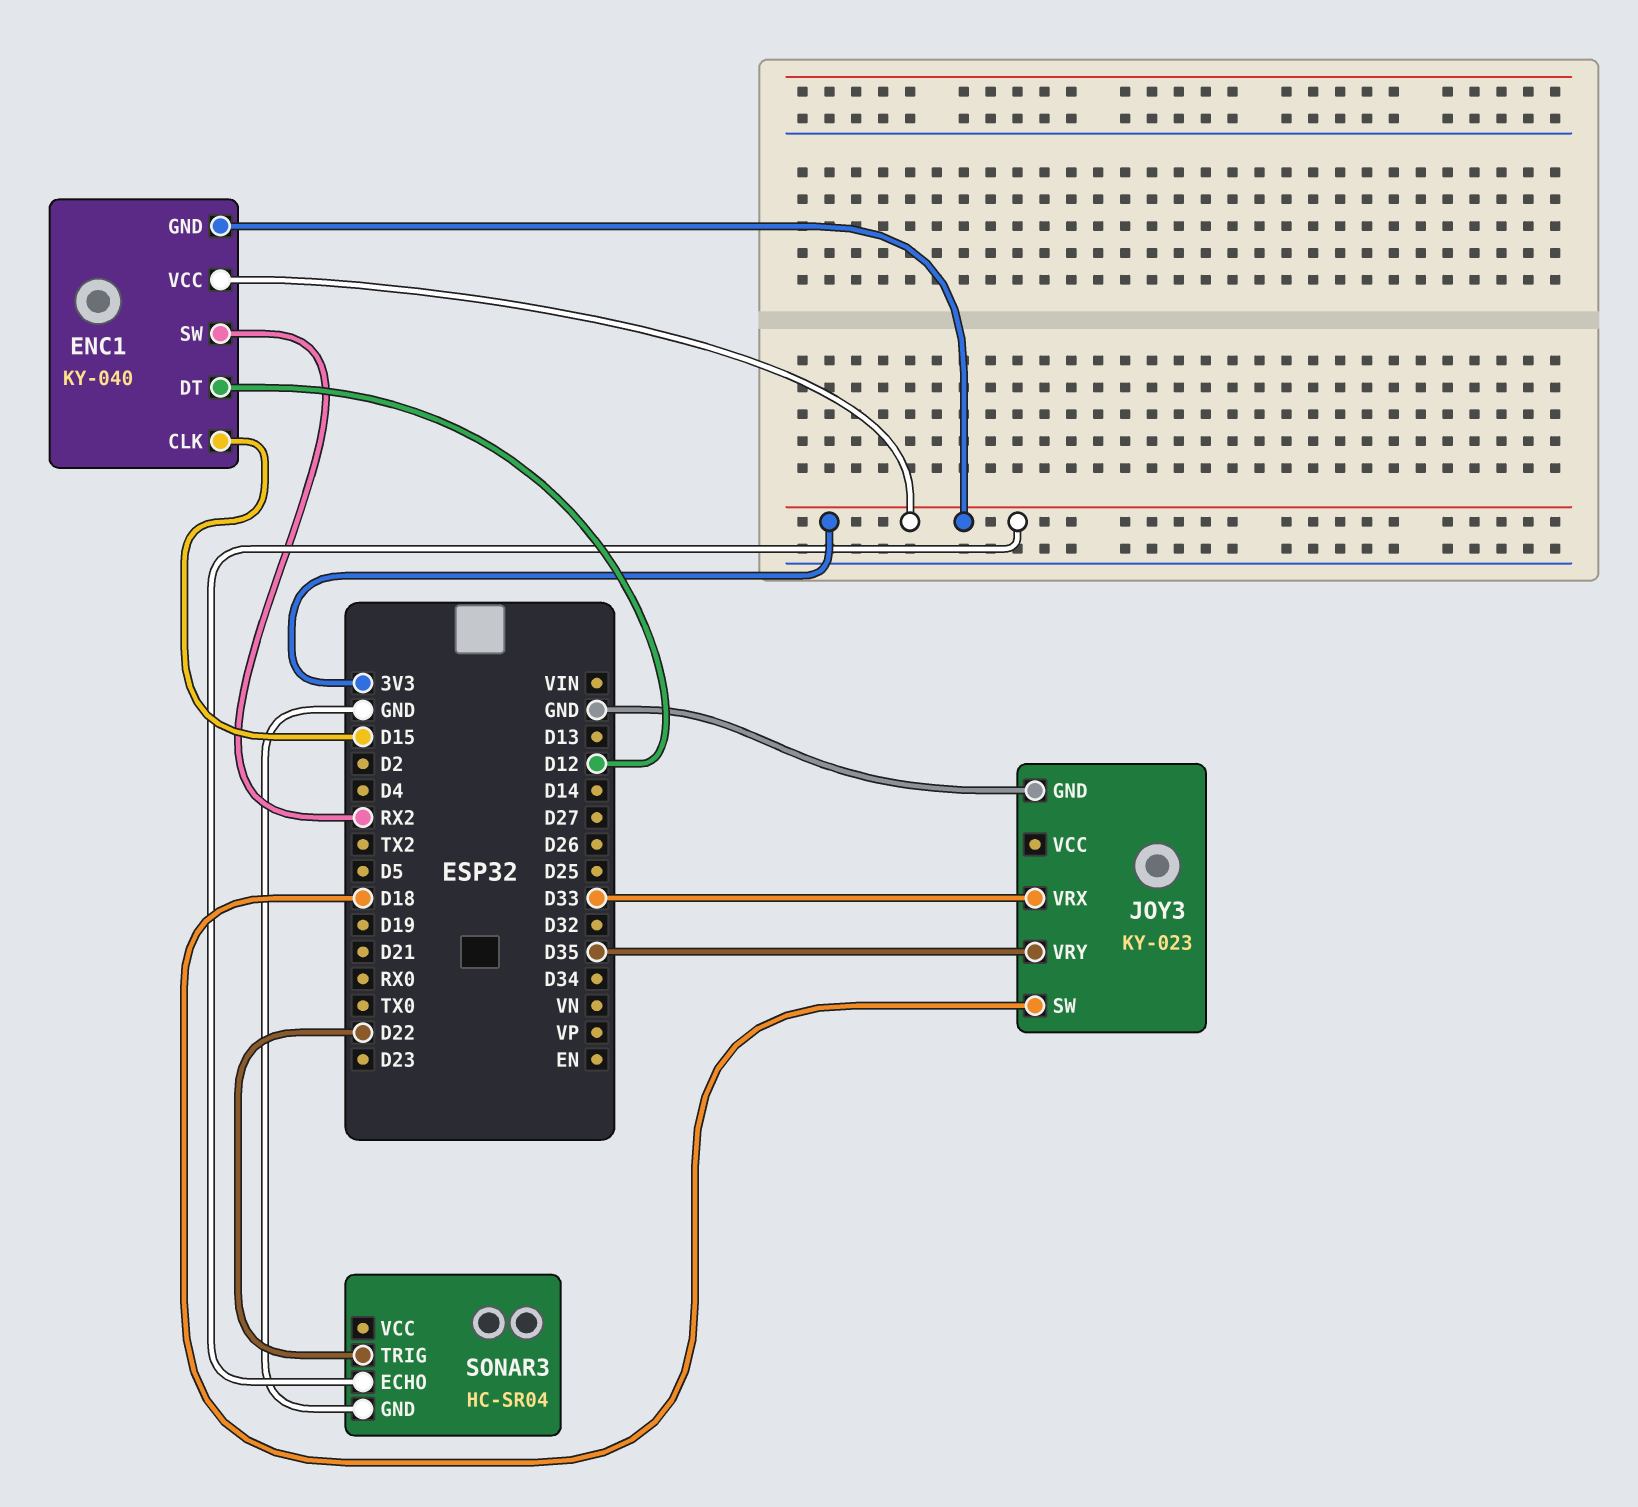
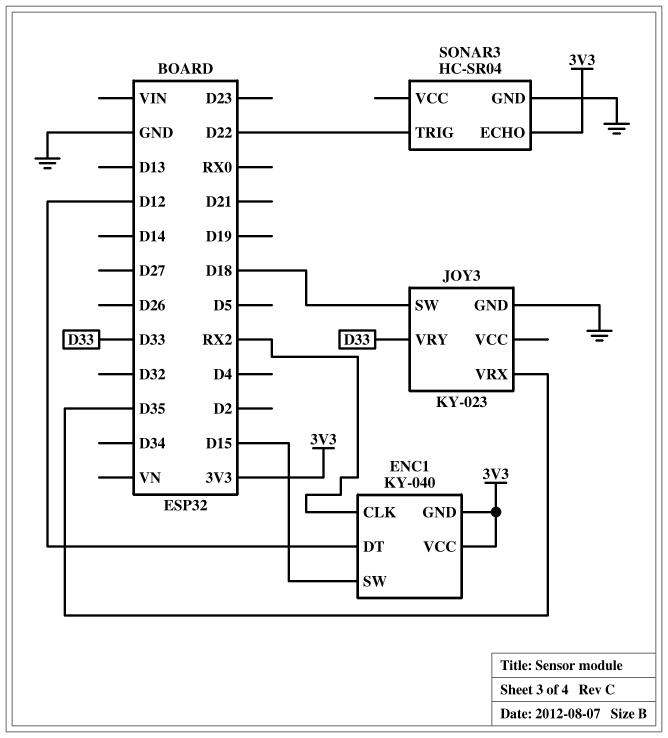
ENC1 pin CLK: D15 -> RX2
ENC1 pin SW: RX2 -> D15
JOY3 pin VRX: D33 -> D35
JOY3 pin VRY: D35 -> D33

